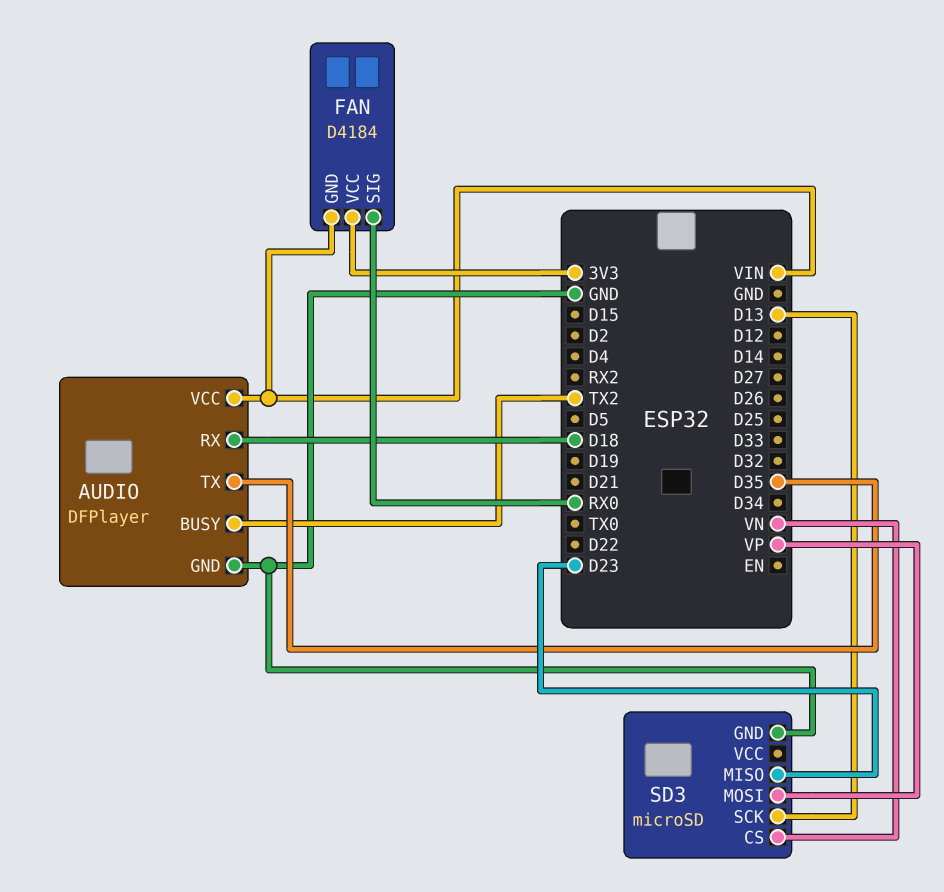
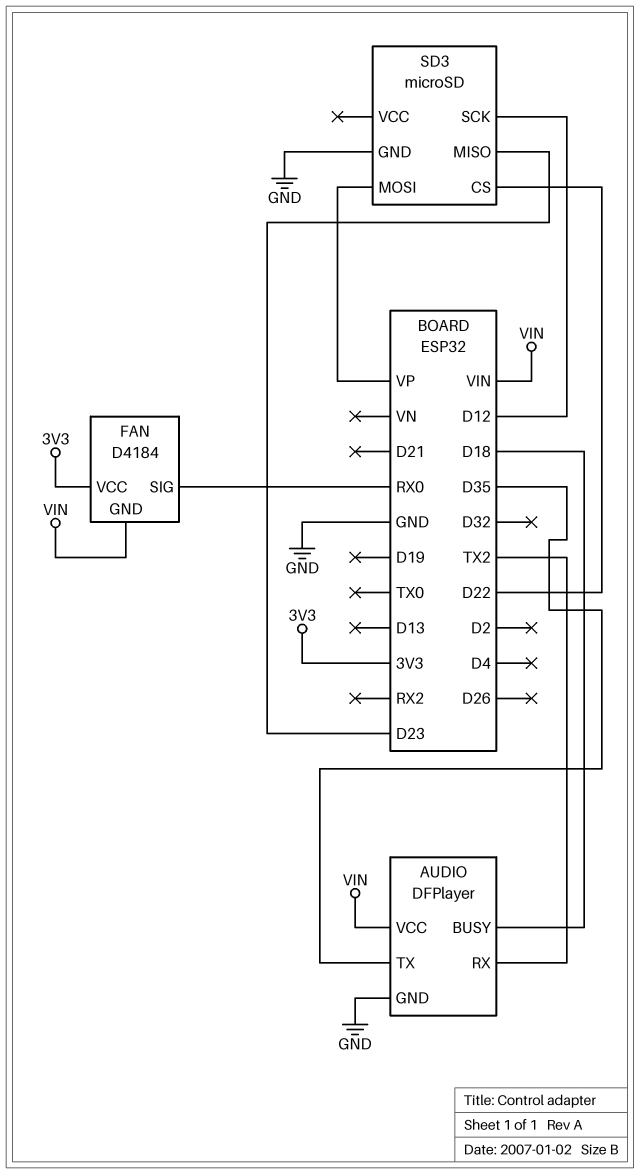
AUDIO pin BUSY: TX2 -> D18
AUDIO pin RX: D18 -> TX2
SD3 pin CS: VN -> D22
SD3 pin SCK: D13 -> D12

